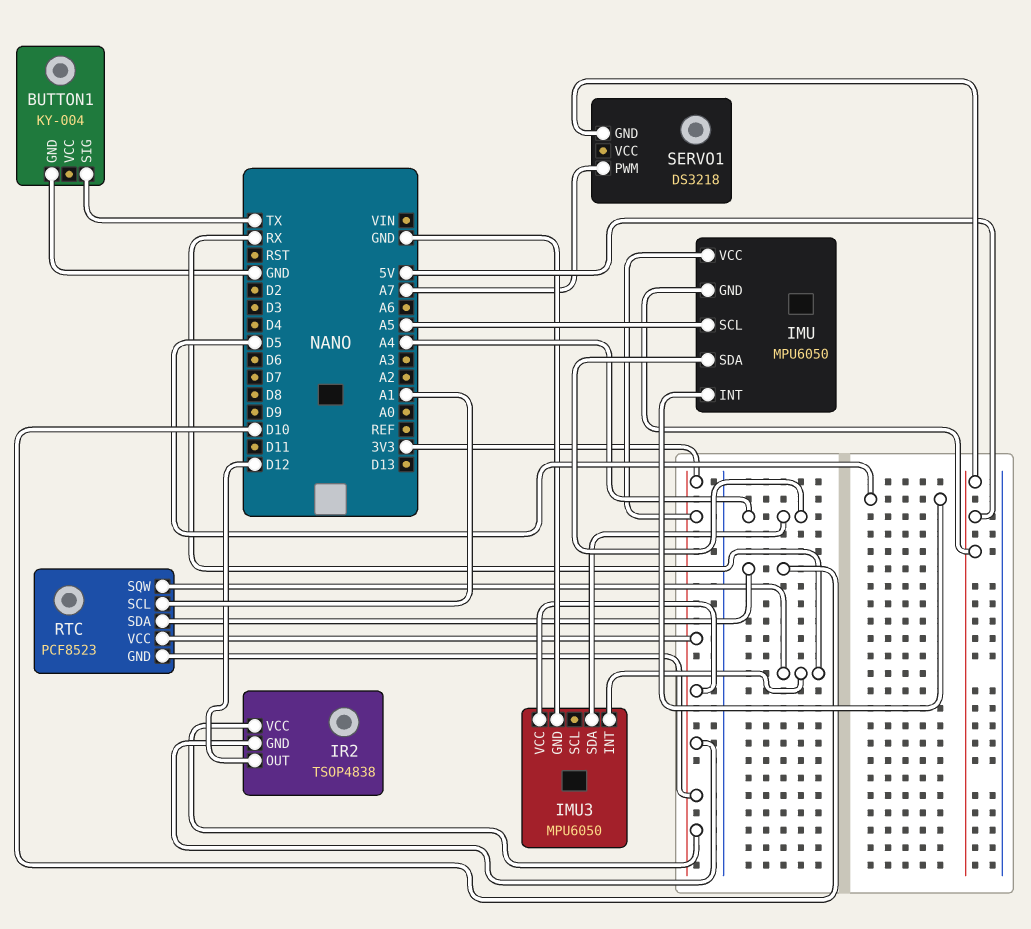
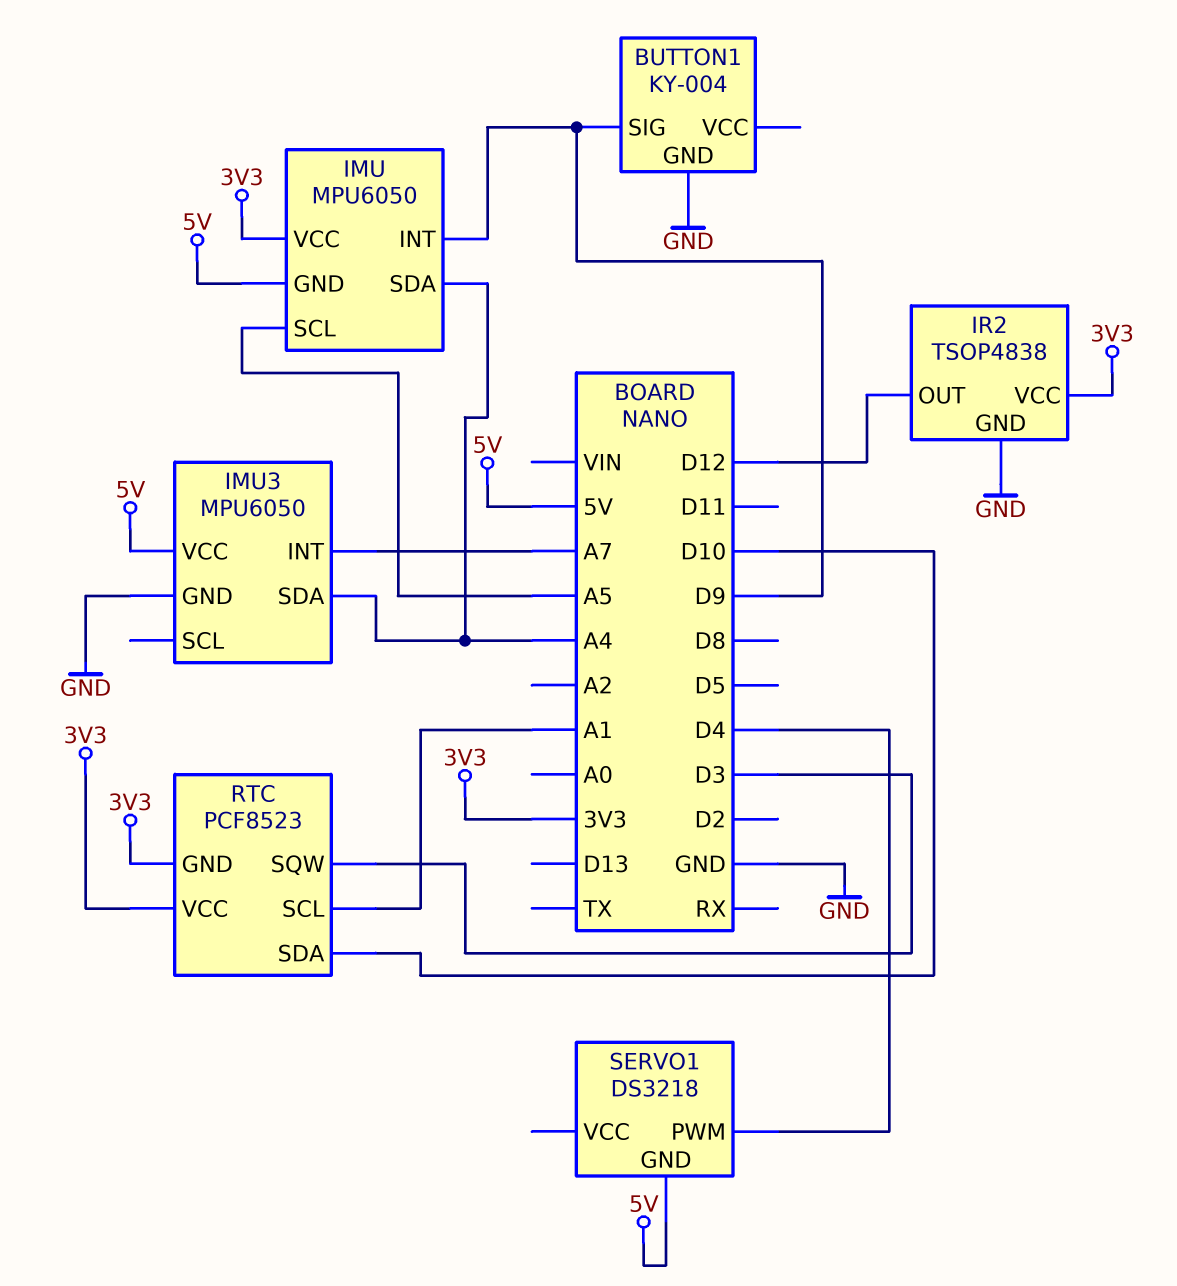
BUTTON1 pin SIG: TX -> D9
IMU pin INT: D5 -> D9
IMU3 pin INT: RX -> A7
IMU3 pin VCC: 3V3 -> 5V
IR2 pin GND: 3V3 -> GND
RTC pin SQW: RX -> D3
SERVO1 pin PWM: A7 -> D4

